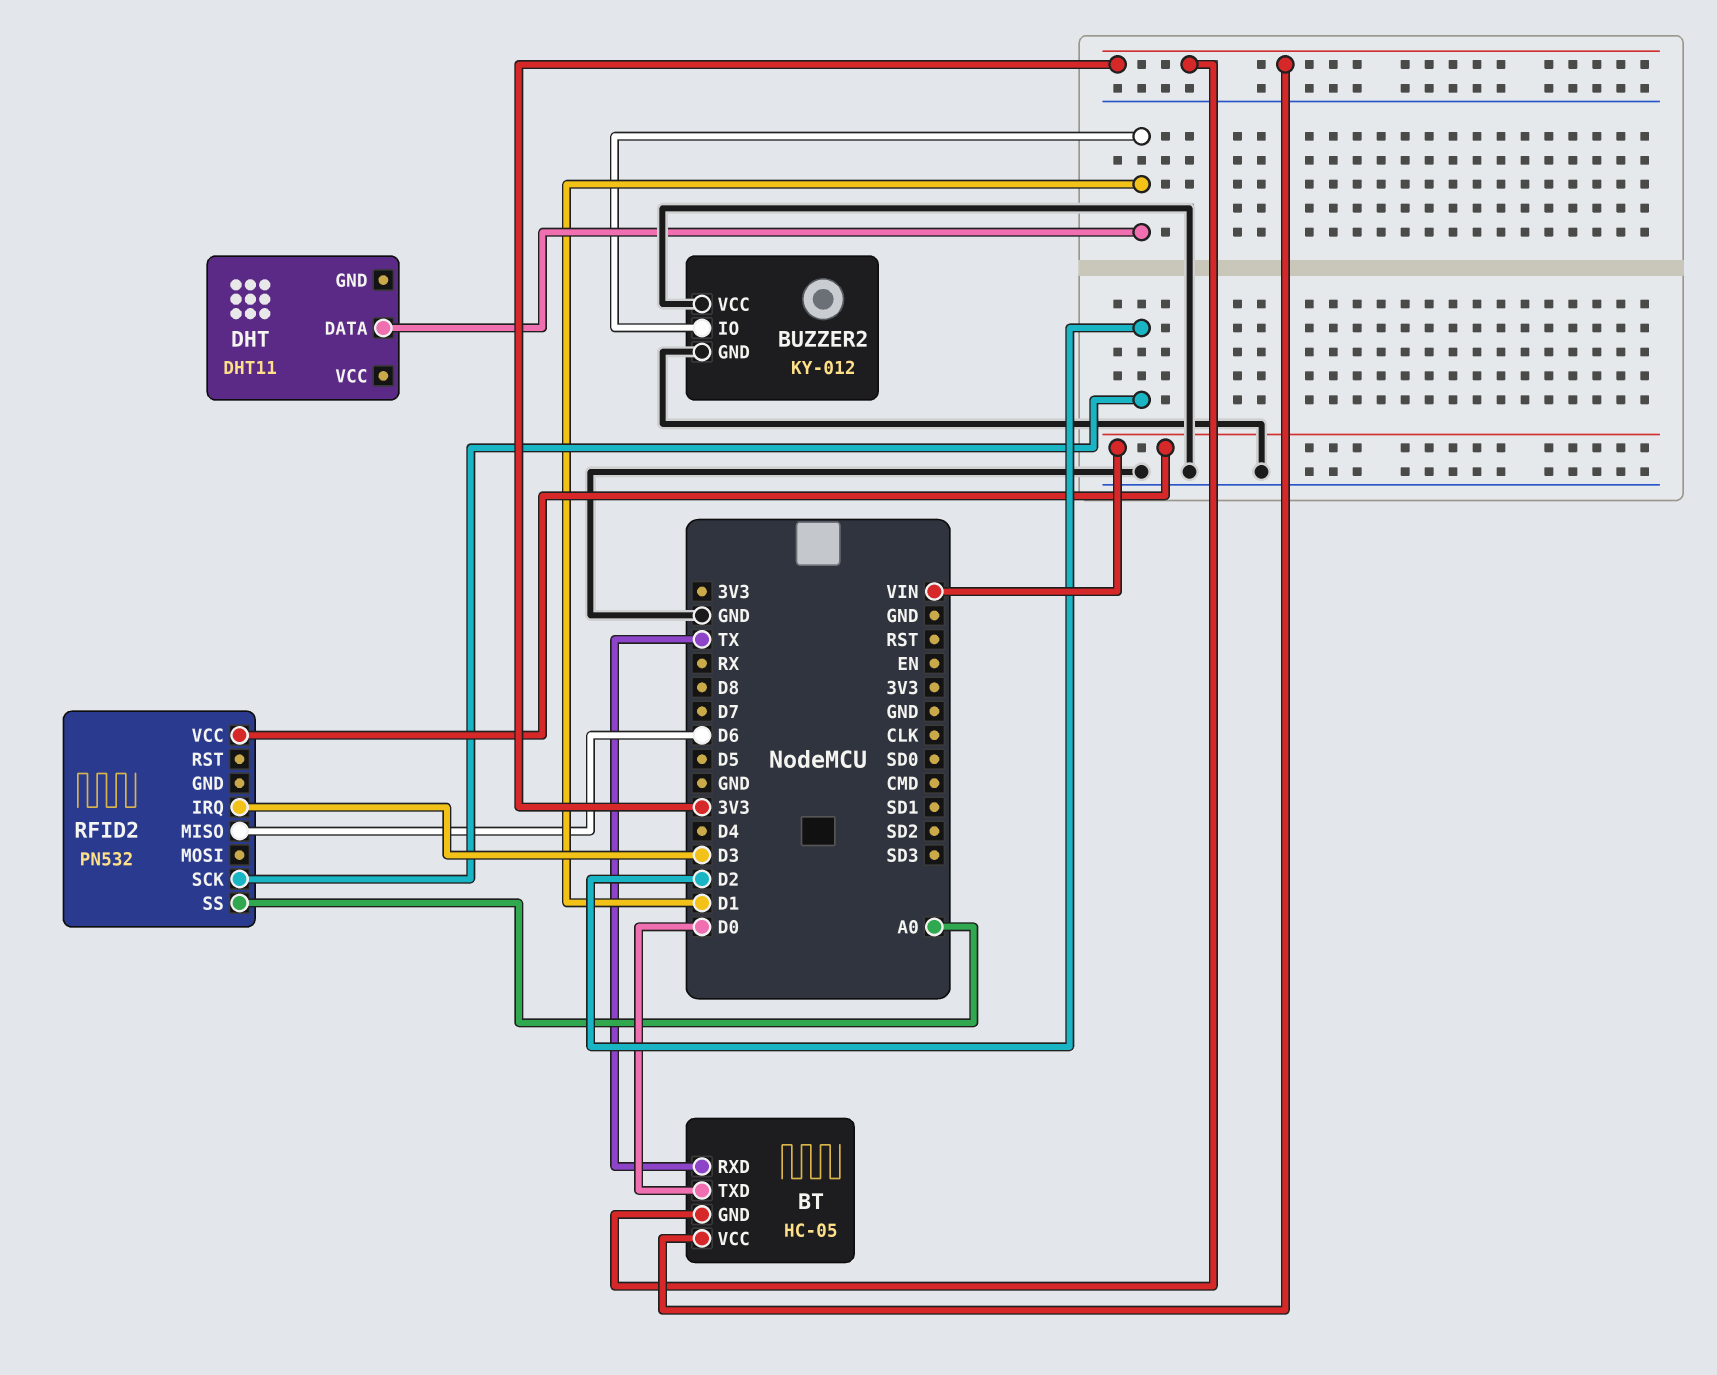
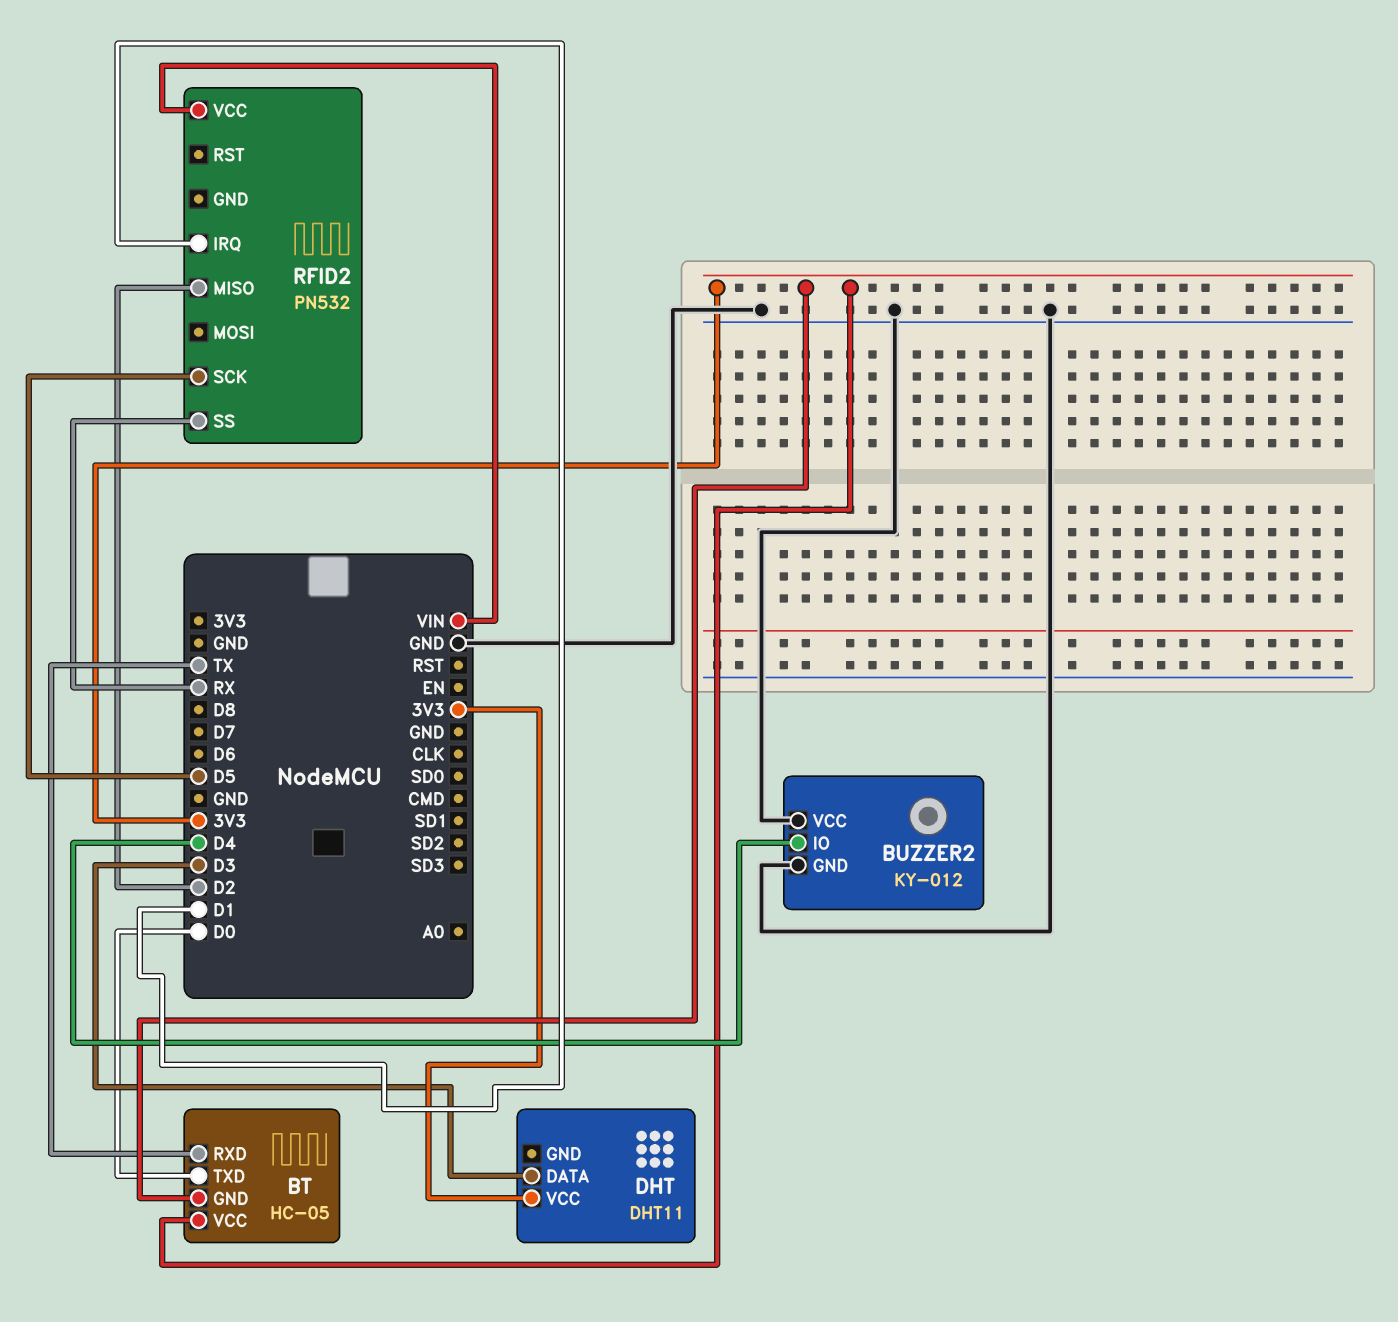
BUZZER2 pin IO: D1 -> D4
DHT pin DATA: D1 -> D3
DHT pin VCC: none -> 3V3
RFID2 pin IRQ: D3 -> D1
RFID2 pin MISO: D6 -> D2
RFID2 pin SCK: D2 -> D5
RFID2 pin SS: A0 -> RX

